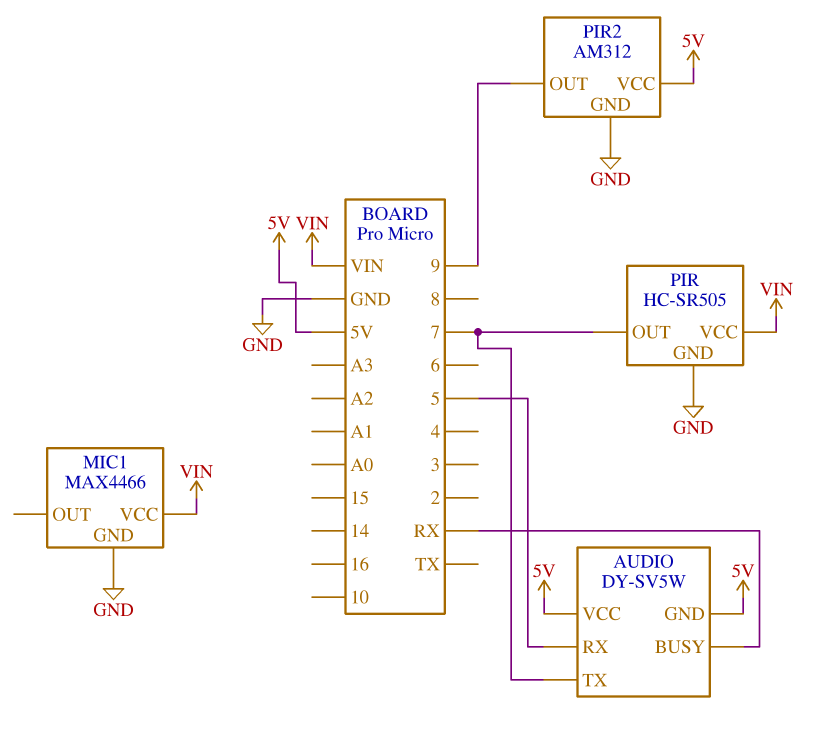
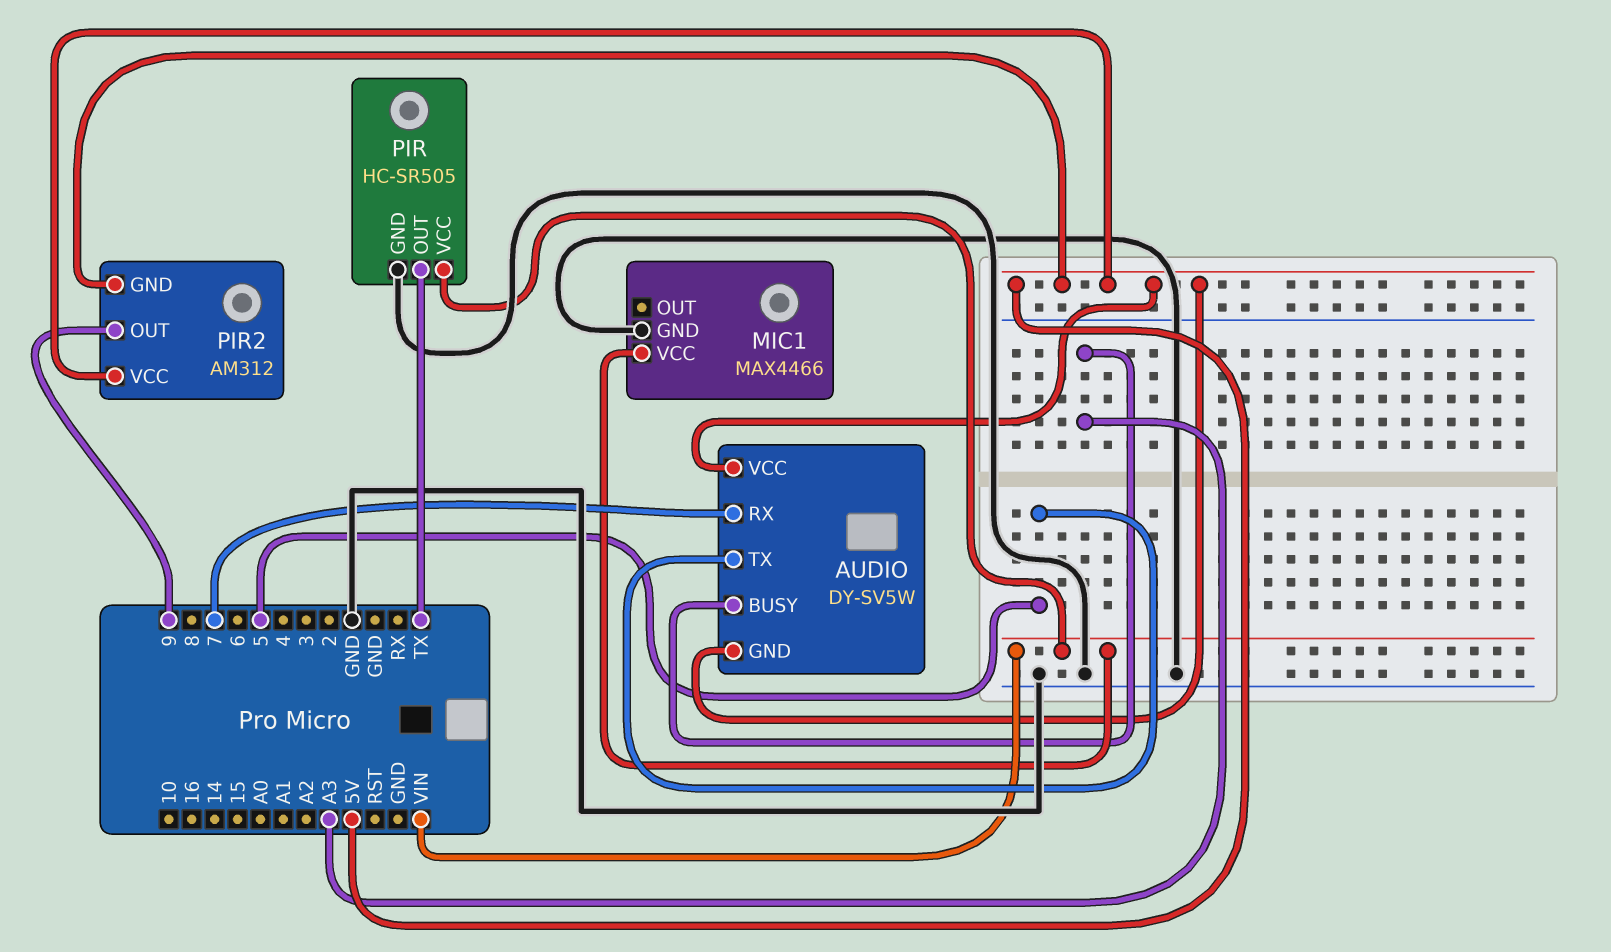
AUDIO pin BUSY: RX -> A3
AUDIO pin RX: 5 -> 7
AUDIO pin TX: 7 -> 5
PIR pin OUT: 7 -> TX
PIR2 pin GND: GND -> 5V

